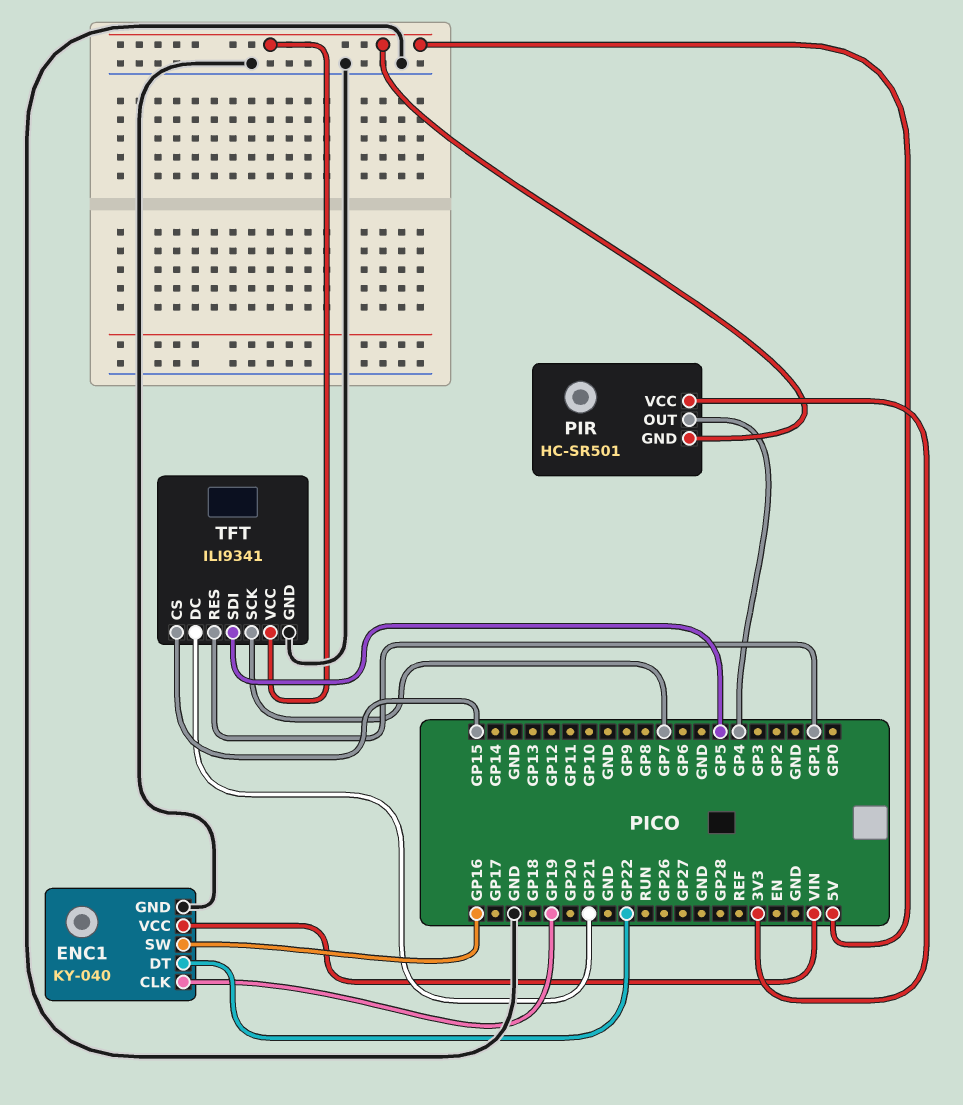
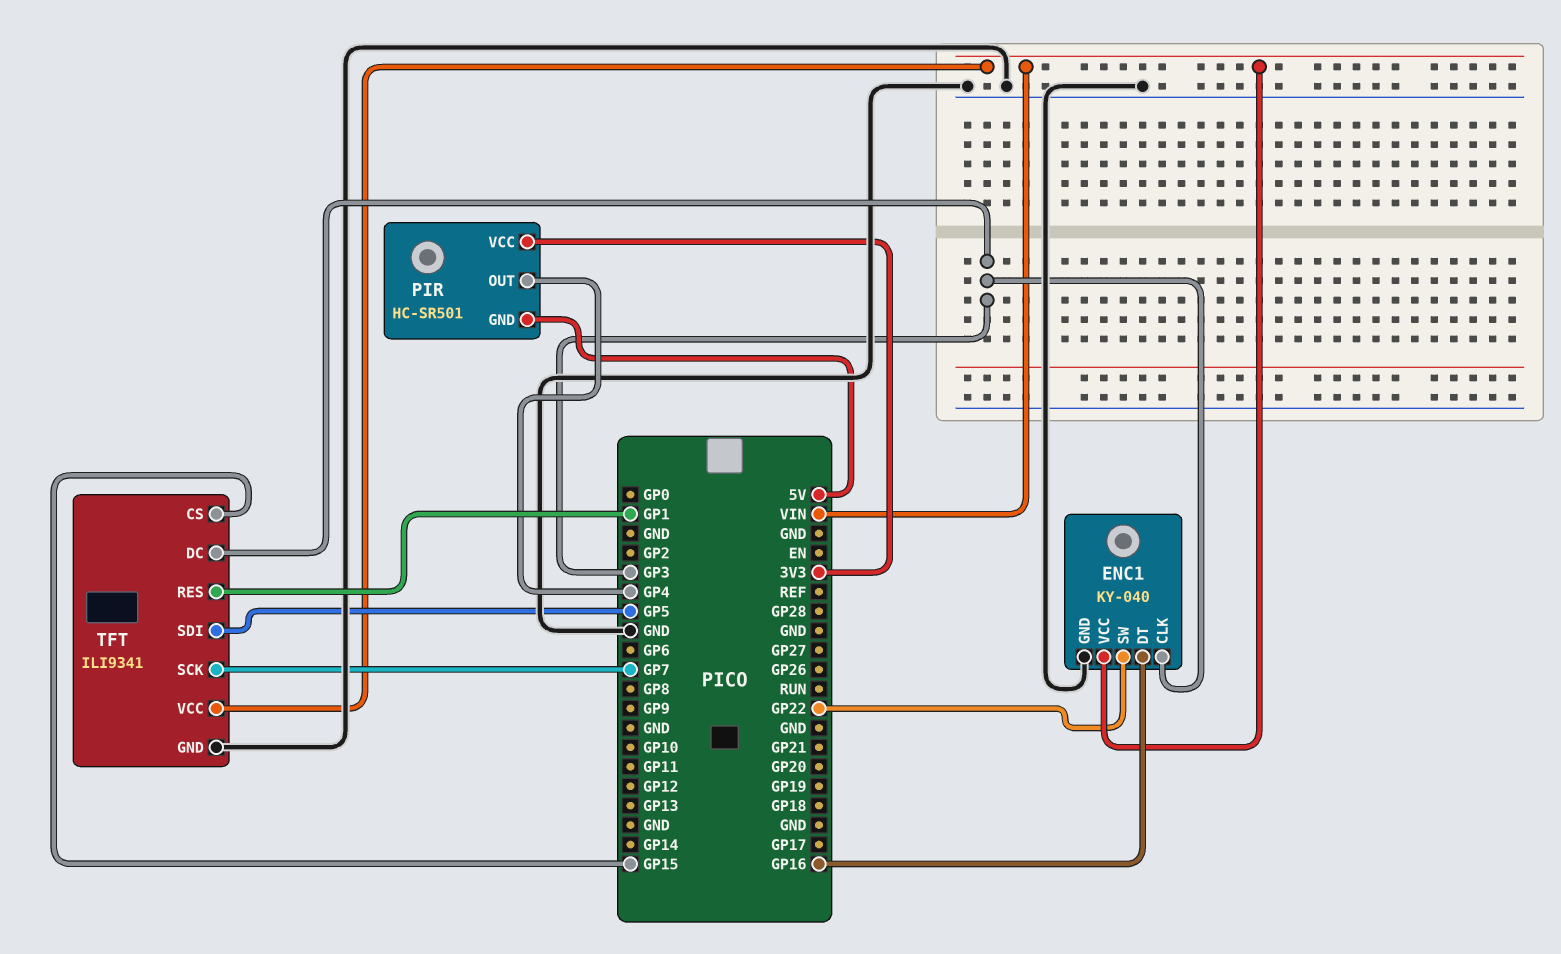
ENC1 pin CLK: GP19 -> GP3
ENC1 pin DT: GP22 -> GP16
ENC1 pin SW: GP16 -> GP22
TFT pin DC: GP21 -> GP3
TFT pin VCC: 5V -> VIN

